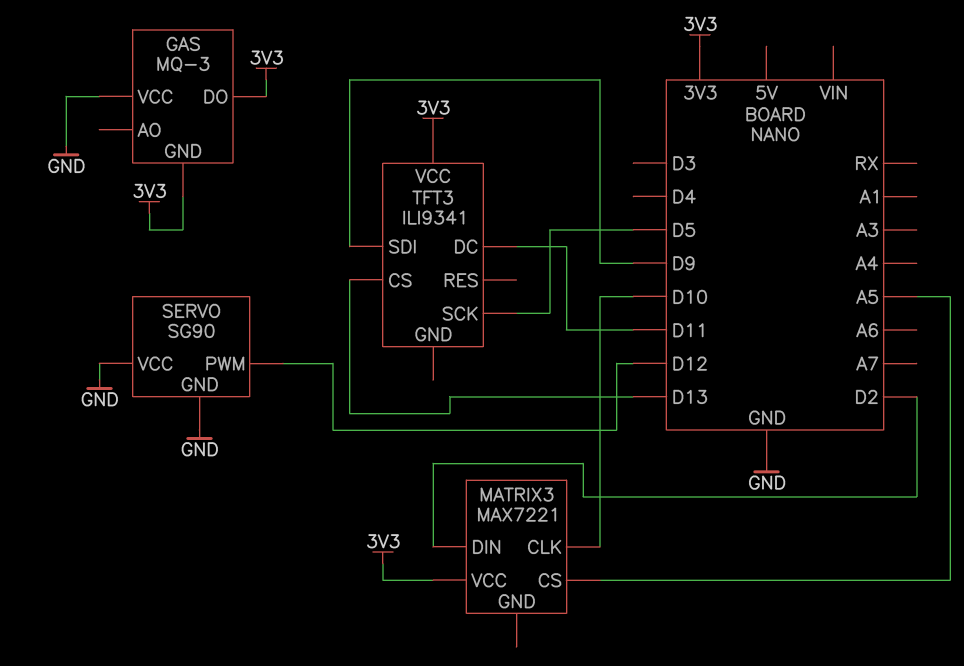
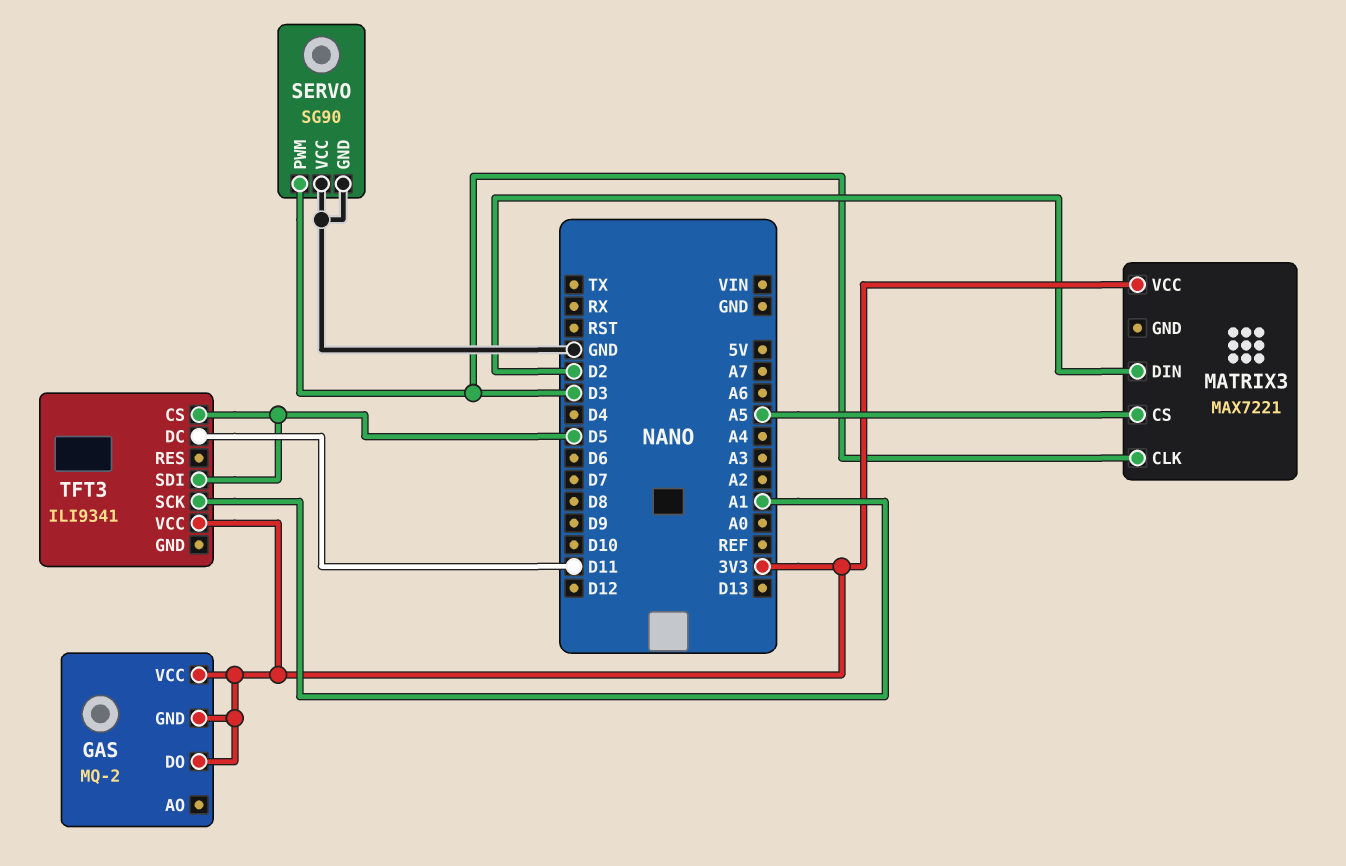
GAS: MQ-3 -> MQ-2
GAS pin VCC: GND -> 3V3
MATRIX3 pin CLK: D10 -> D3
SERVO pin PWM: D12 -> D3
TFT3 pin CS: D13 -> D5
TFT3 pin SCK: D5 -> A1
TFT3 pin SDI: D9 -> D5

